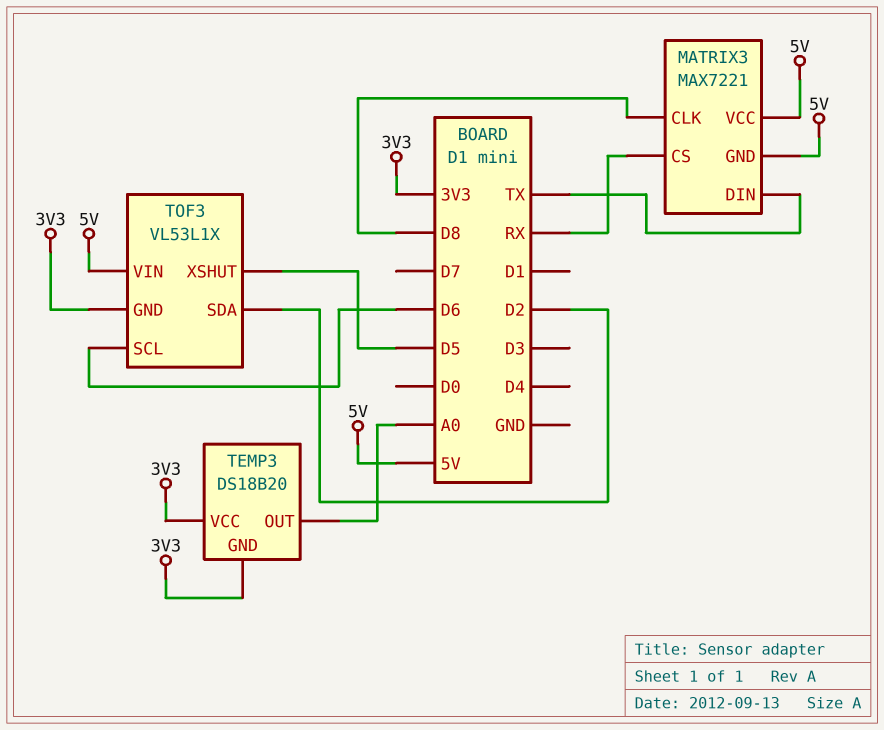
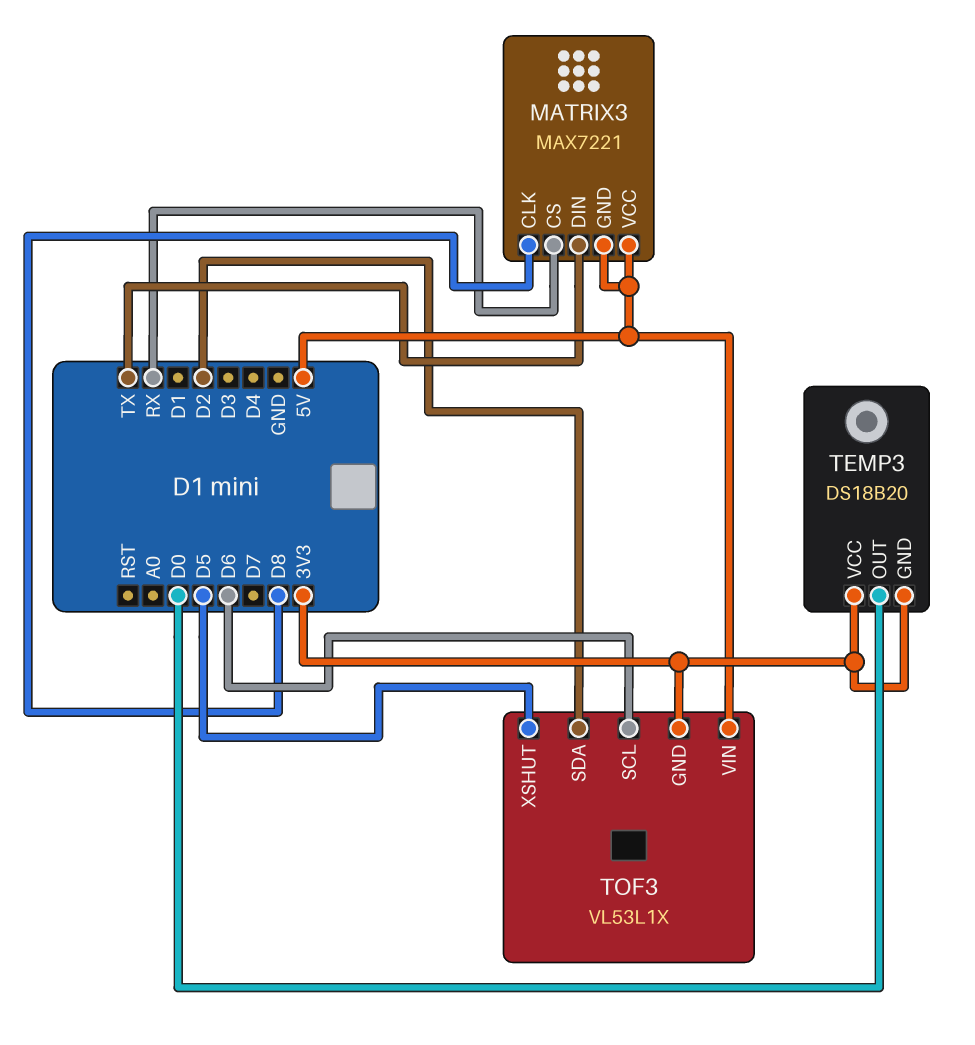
TEMP3 pin OUT: A0 -> D0

